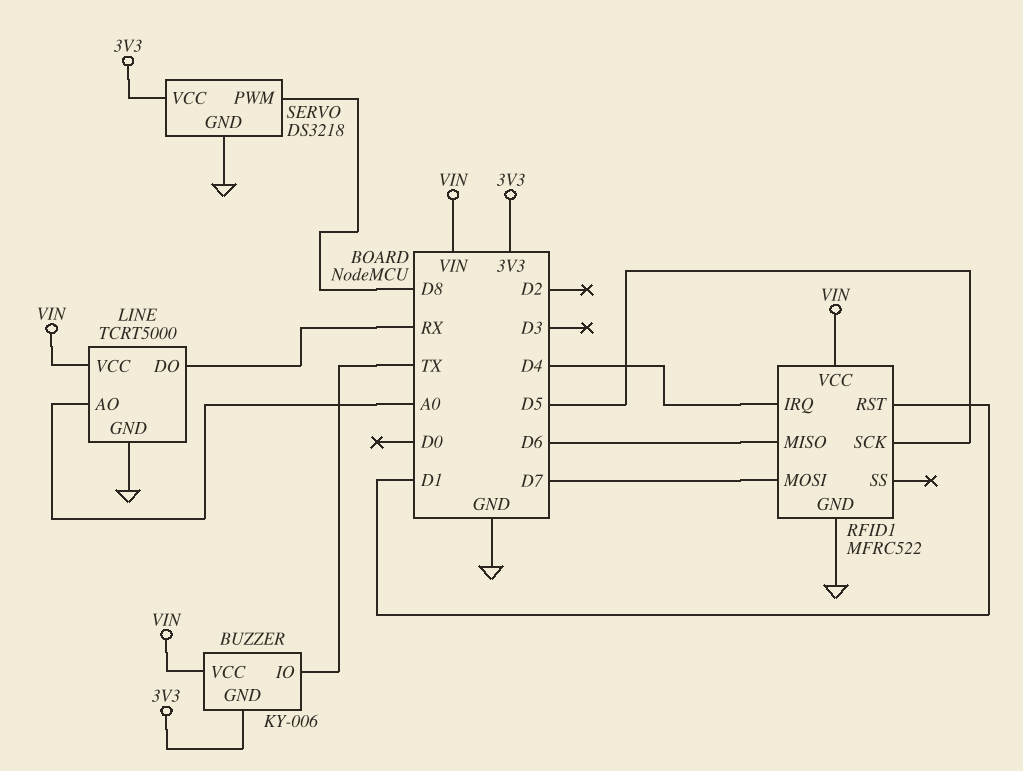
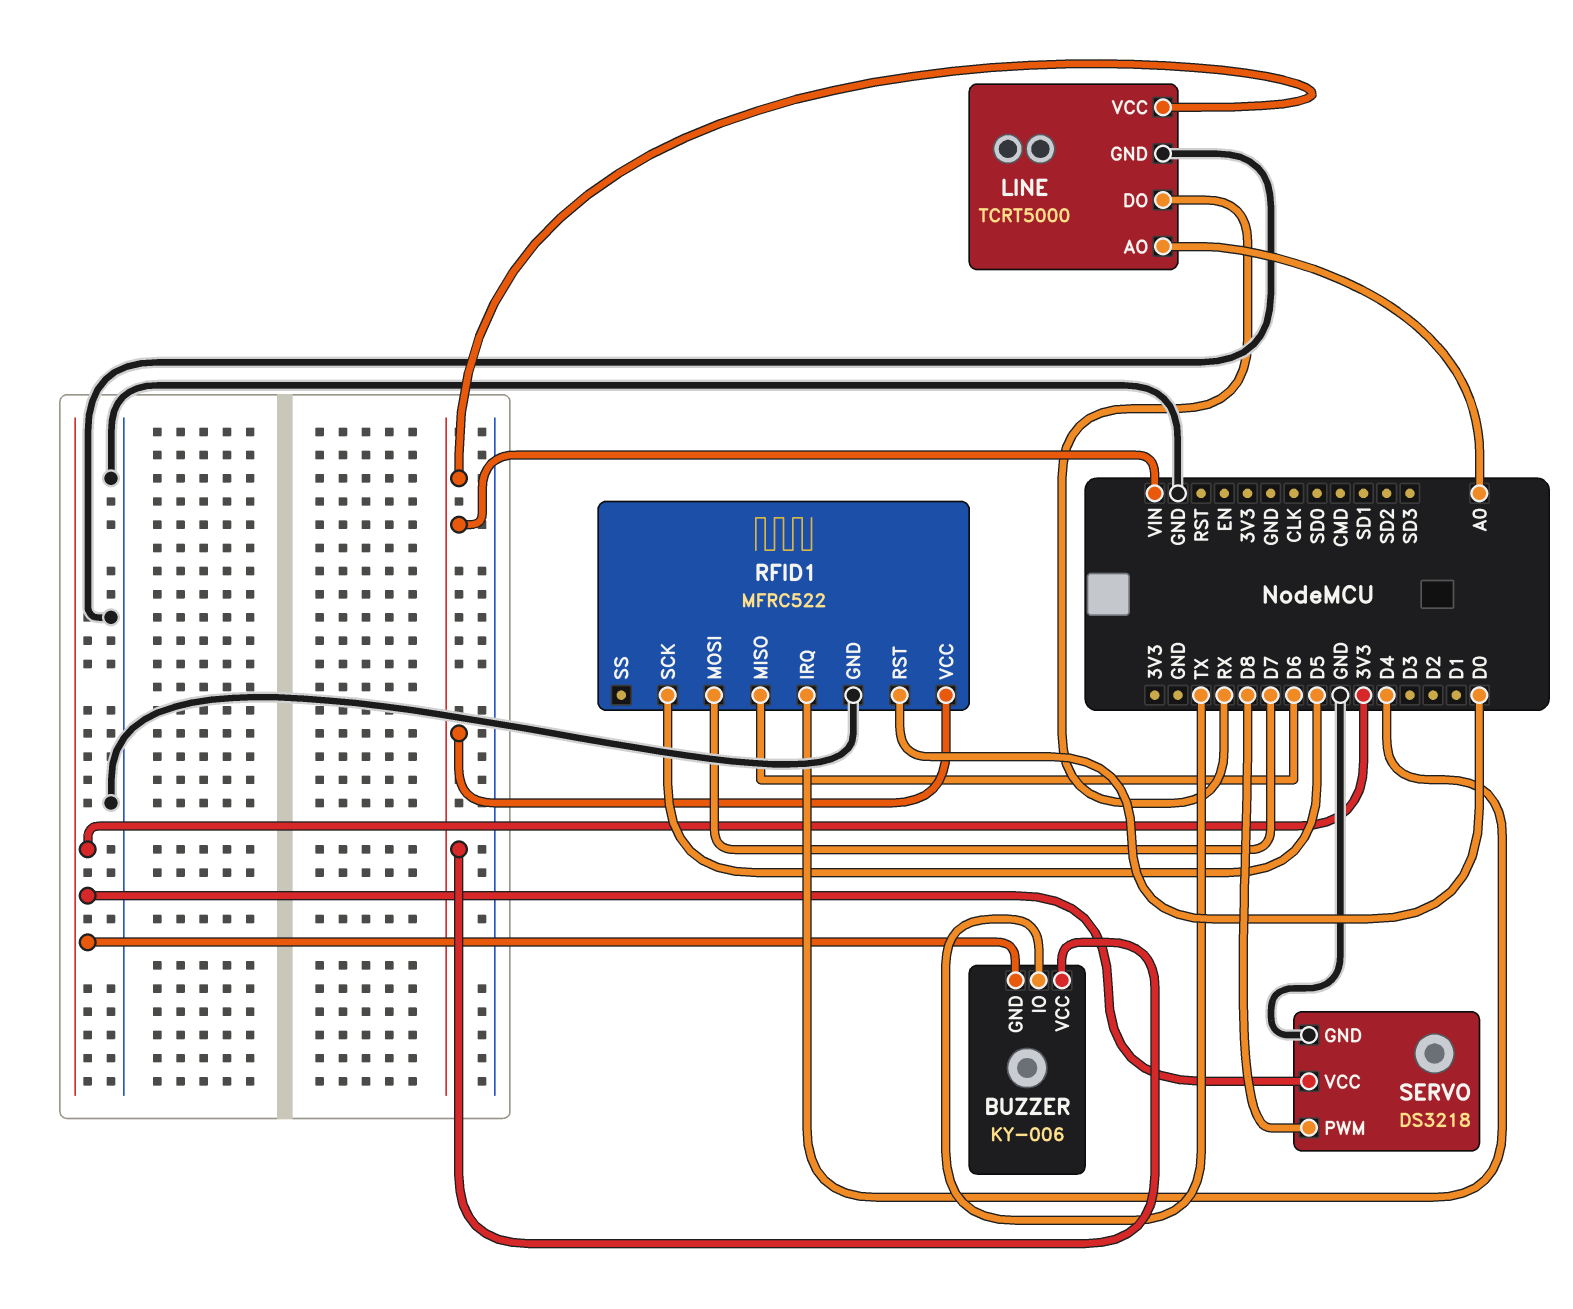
RFID1 pin RST: D1 -> D0

